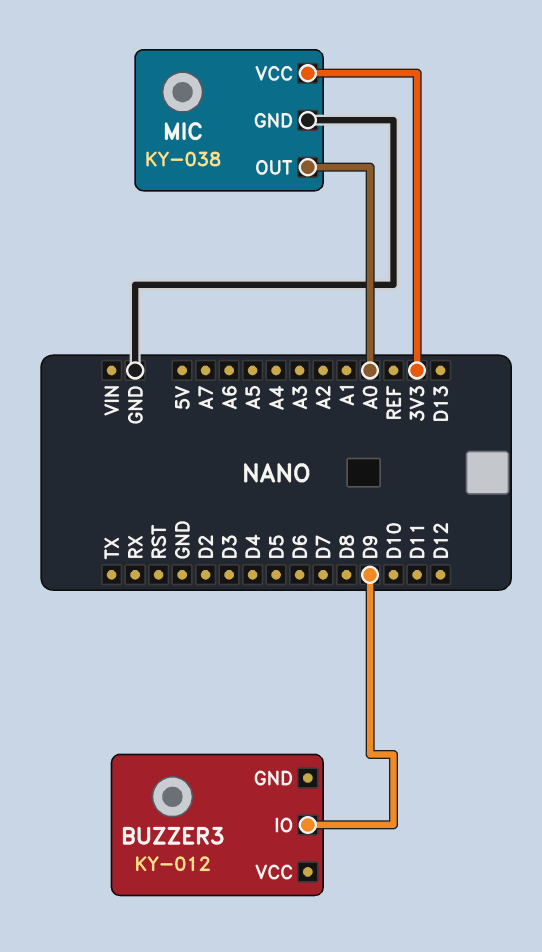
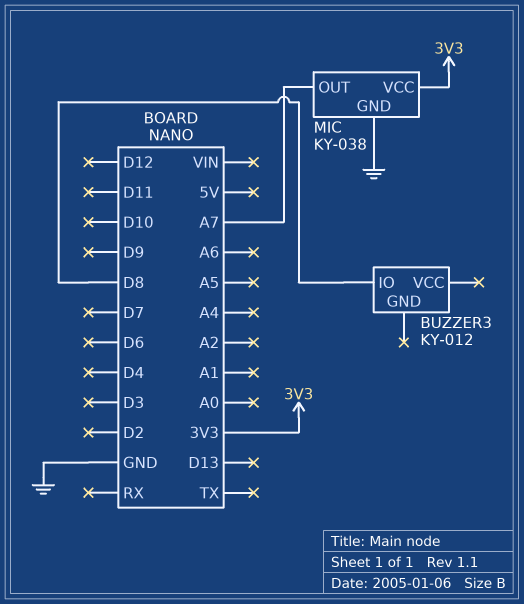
BUZZER3 pin IO: D9 -> D8
MIC pin OUT: A0 -> A7

